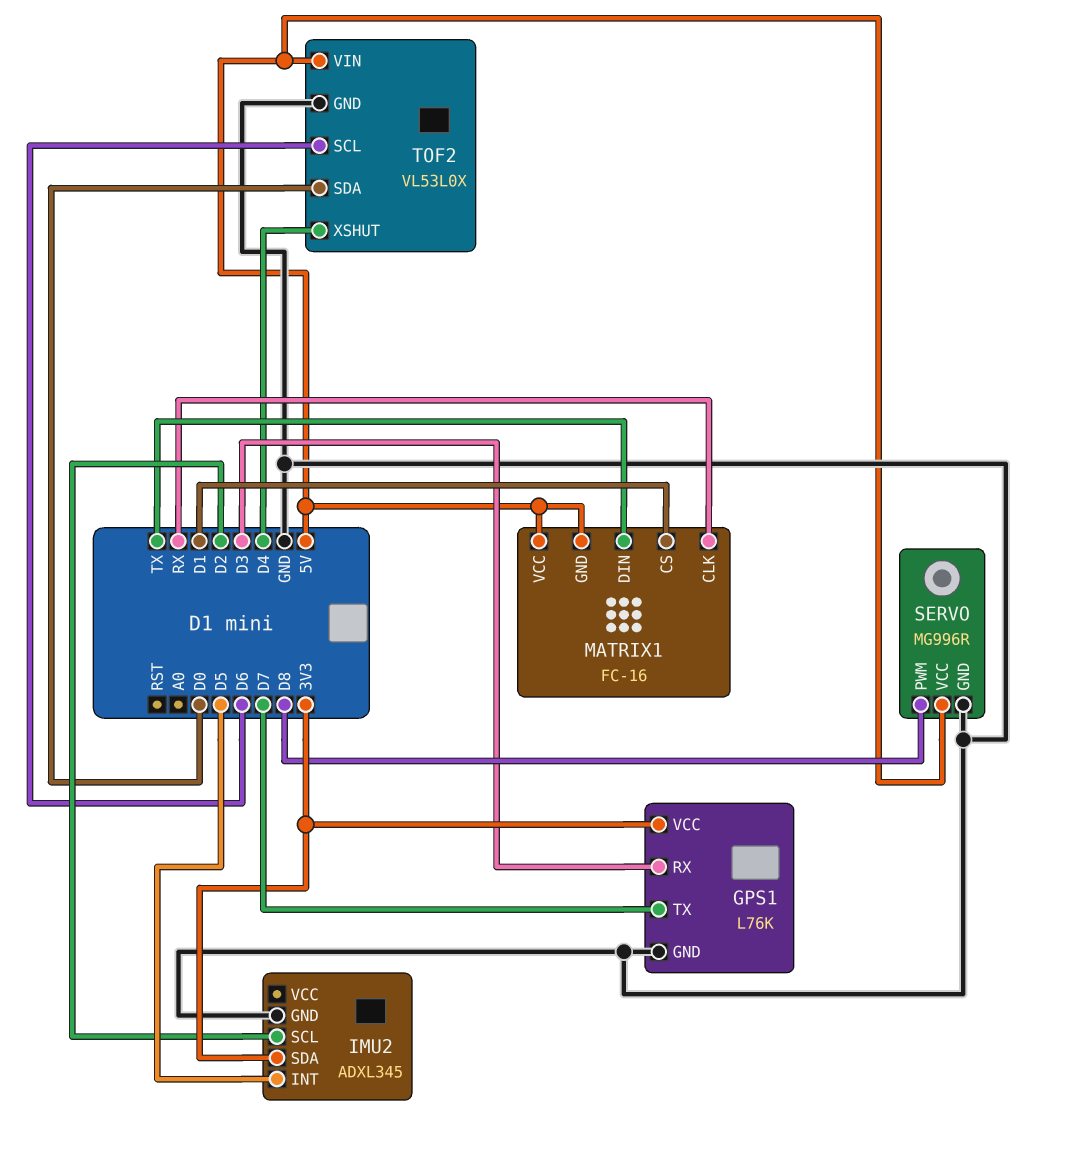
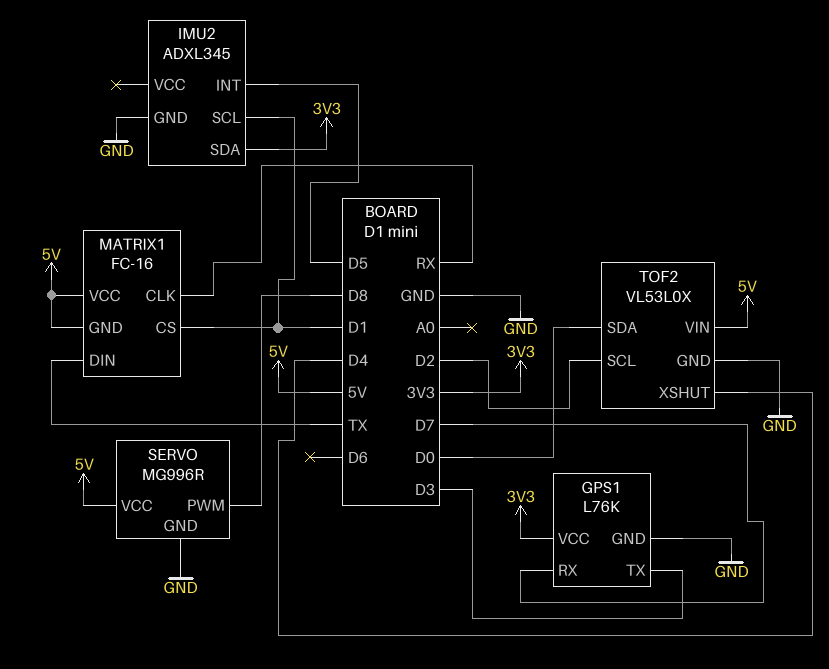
GPS1 pin RX: D3 -> D7
GPS1 pin TX: D7 -> D3
IMU2 pin SCL: D2 -> D1
TOF2 pin SCL: D6 -> D2

